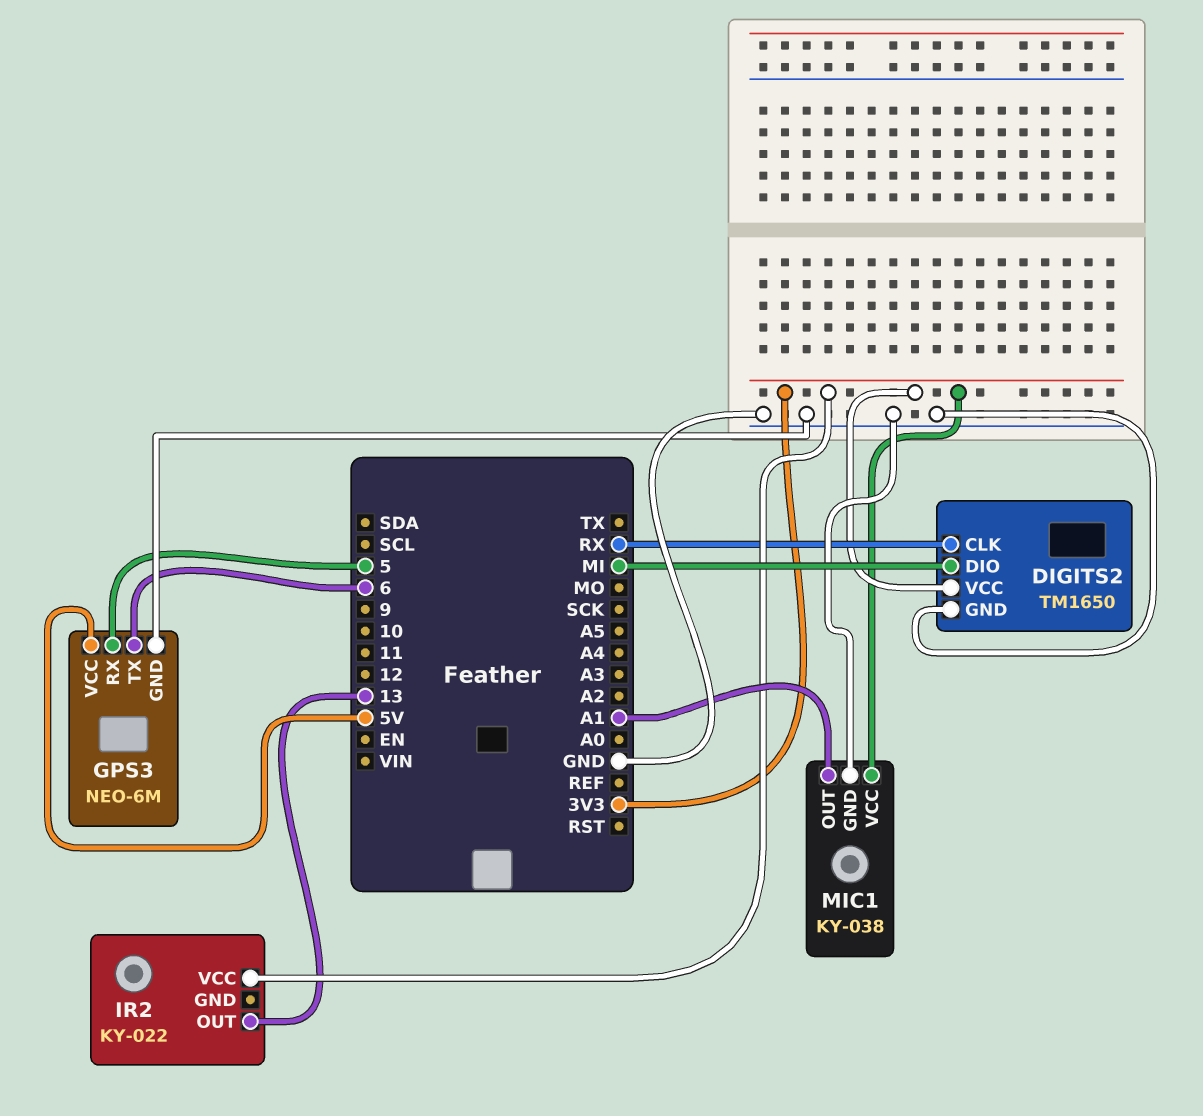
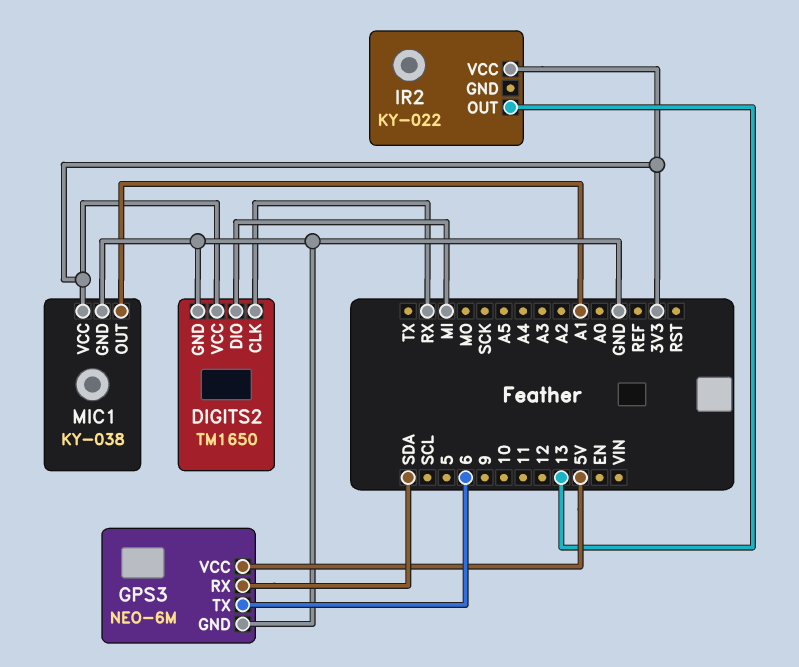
GPS3 pin RX: 5 -> SDA

